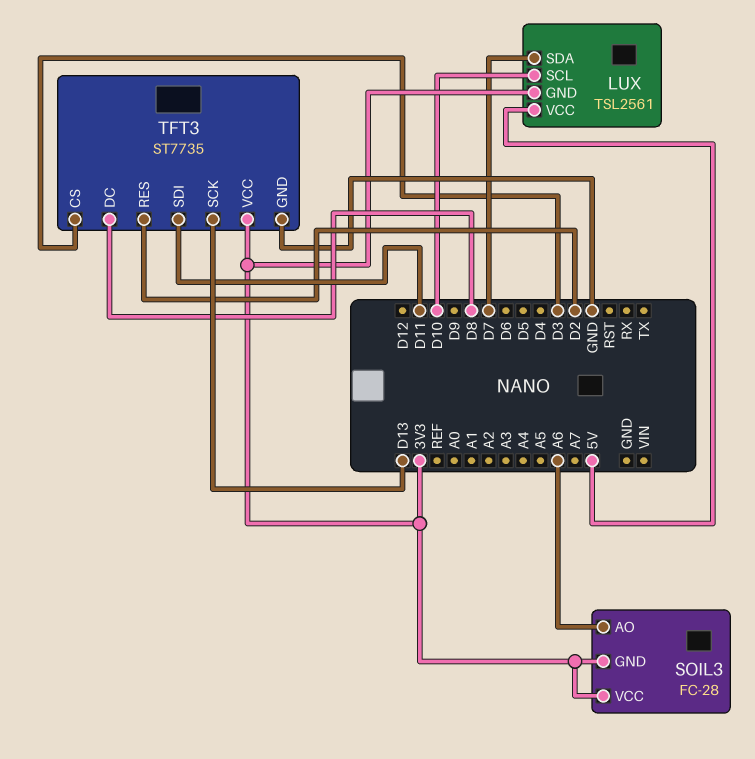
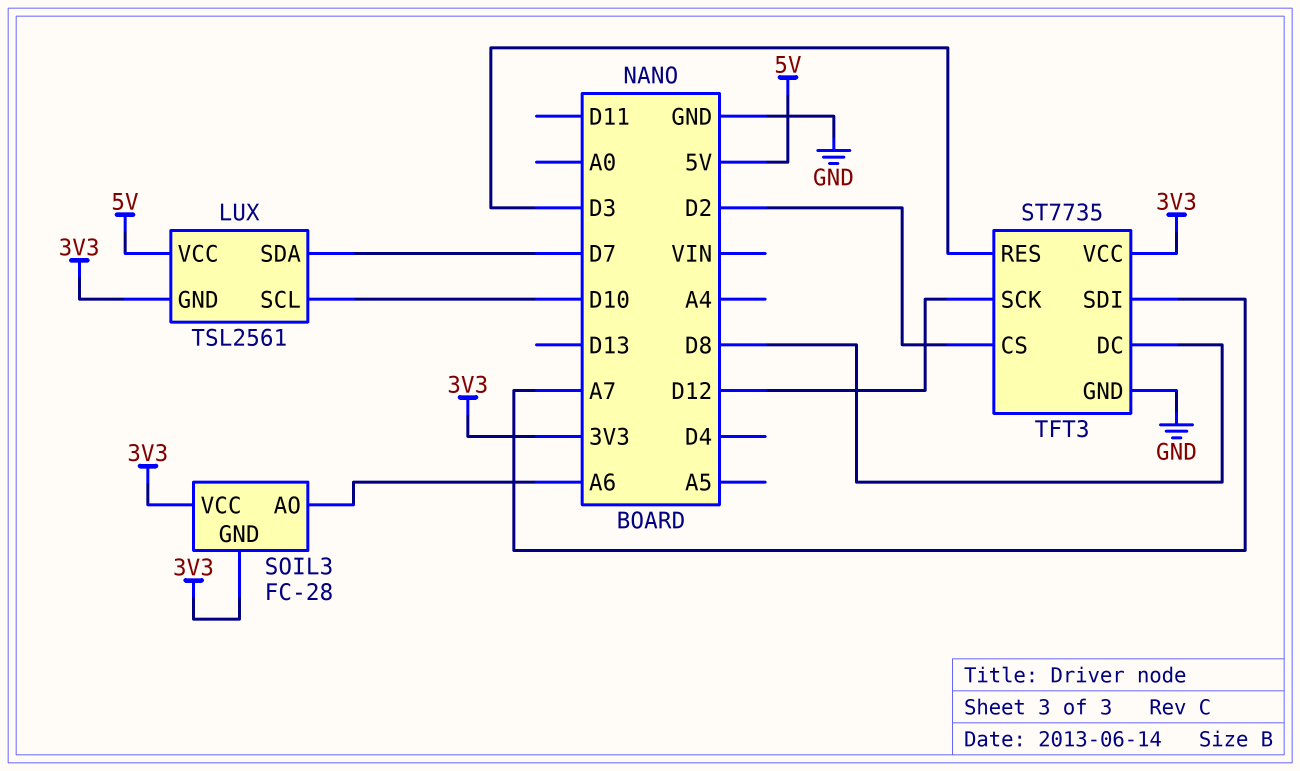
TFT3 pin CS: D3 -> D2
TFT3 pin RES: D2 -> D3
TFT3 pin SCK: D13 -> D12
TFT3 pin SDI: D11 -> A7

